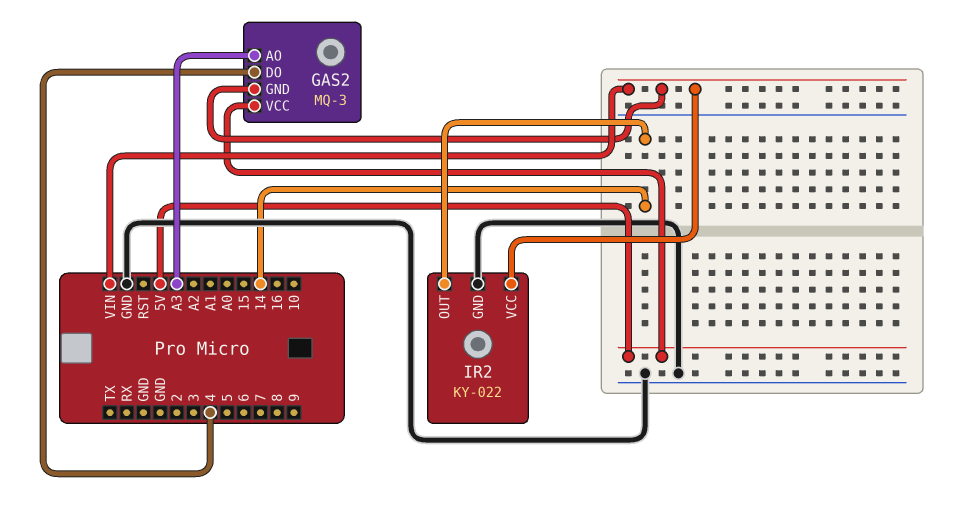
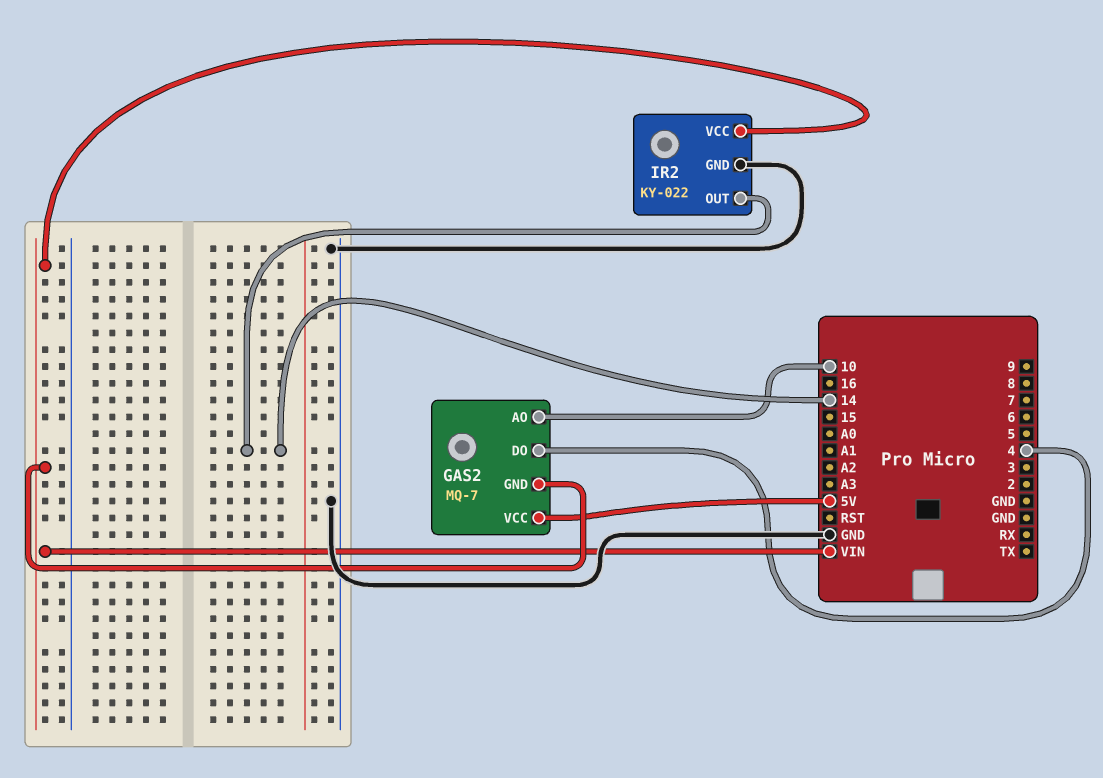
GAS2: MQ-3 -> MQ-7
GAS2 pin AO: A3 -> 10

